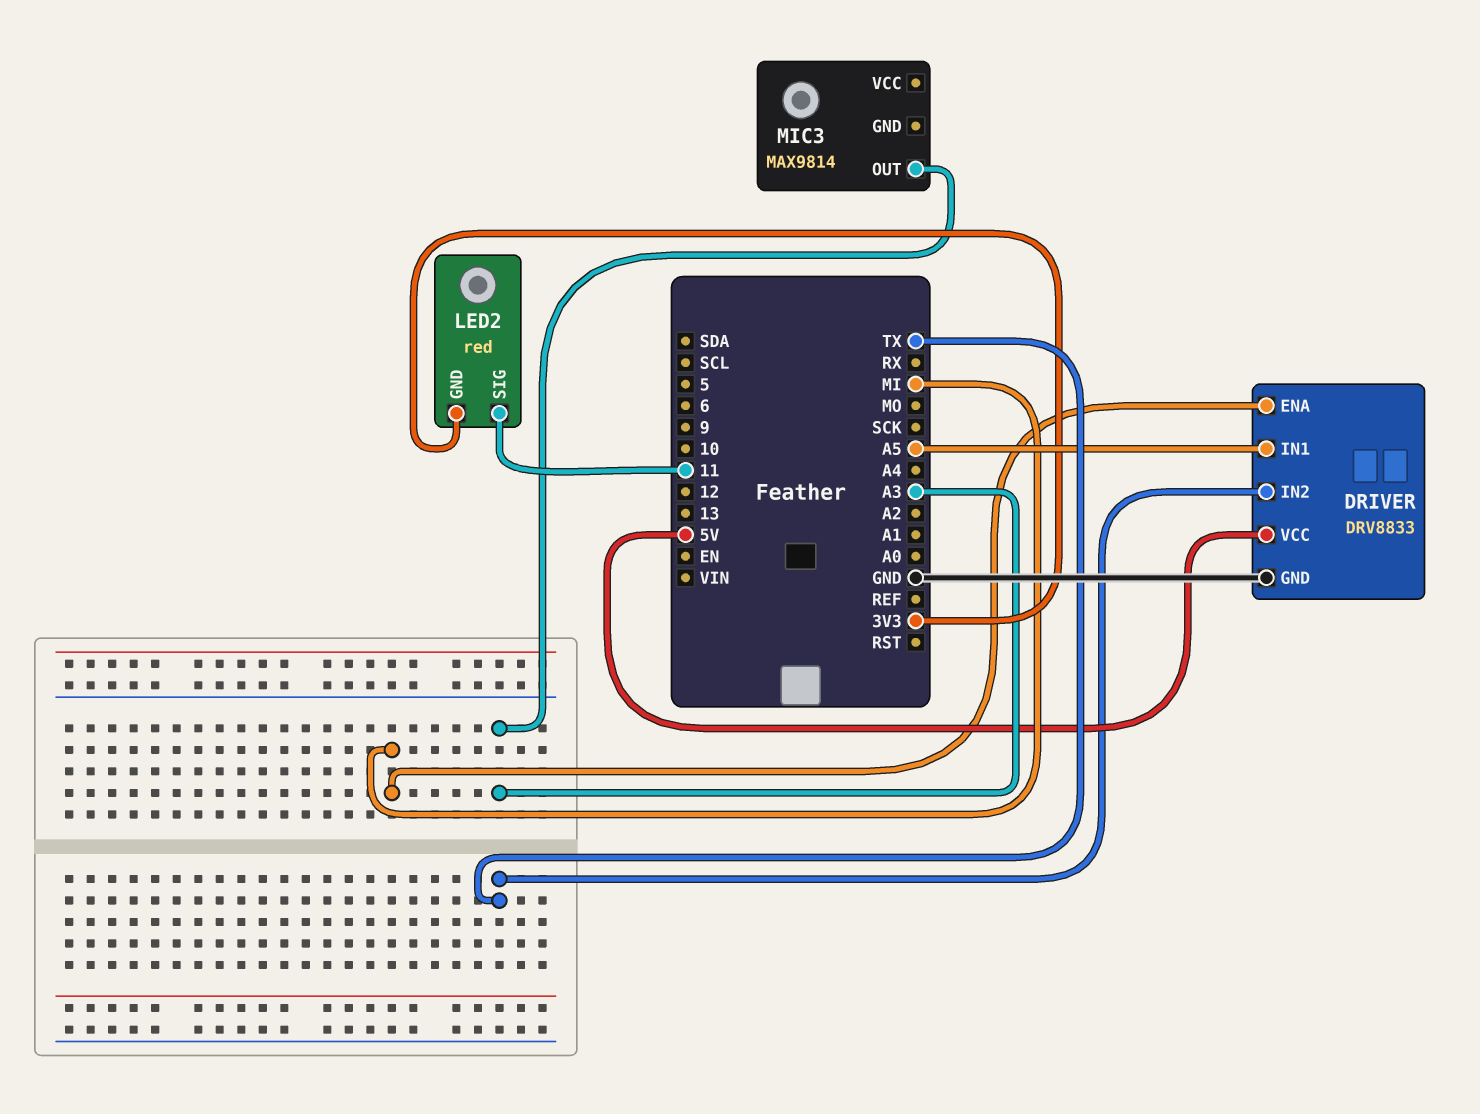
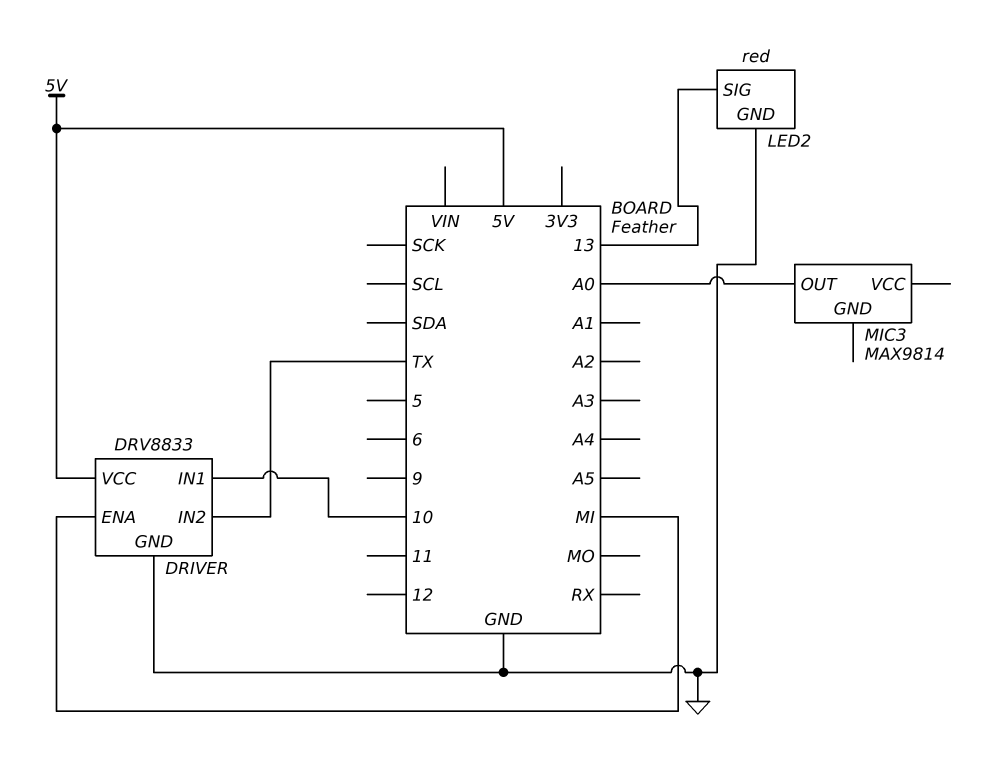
DRIVER pin IN1: A5 -> 10
LED2 pin GND: 3V3 -> GND
LED2 pin SIG: 11 -> 13
MIC3 pin OUT: A3 -> A0

